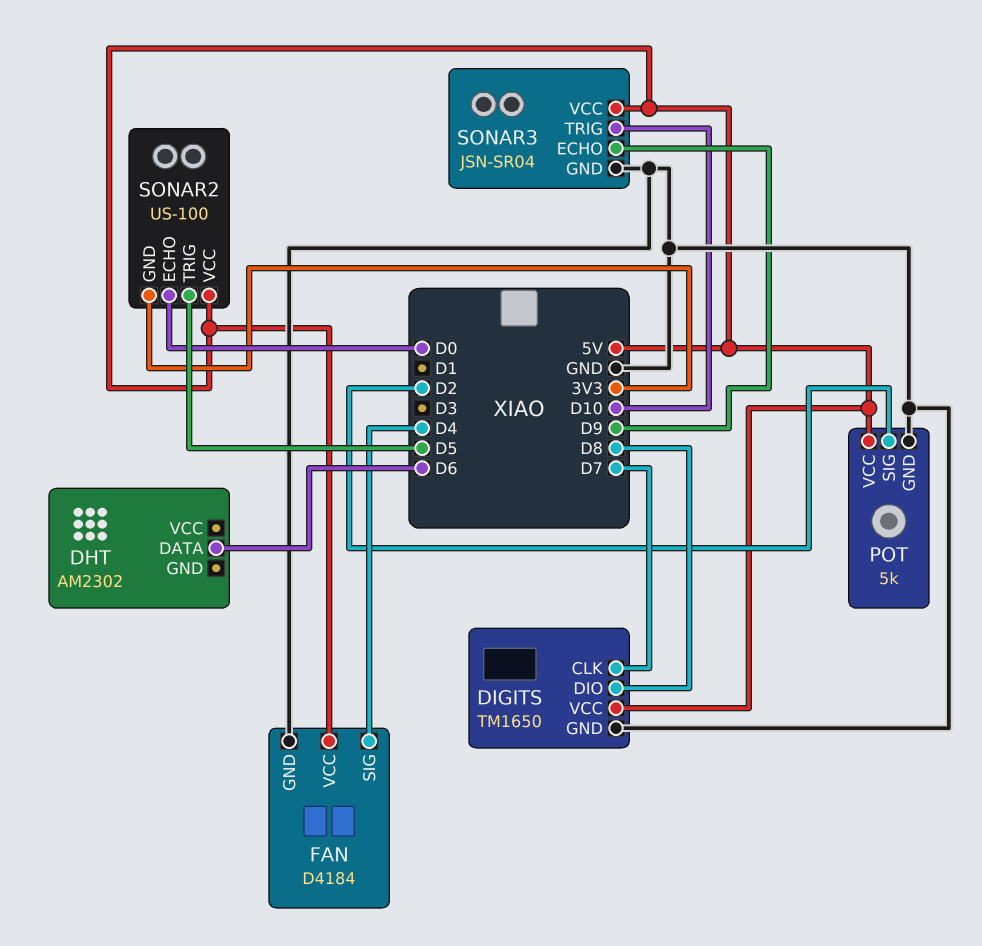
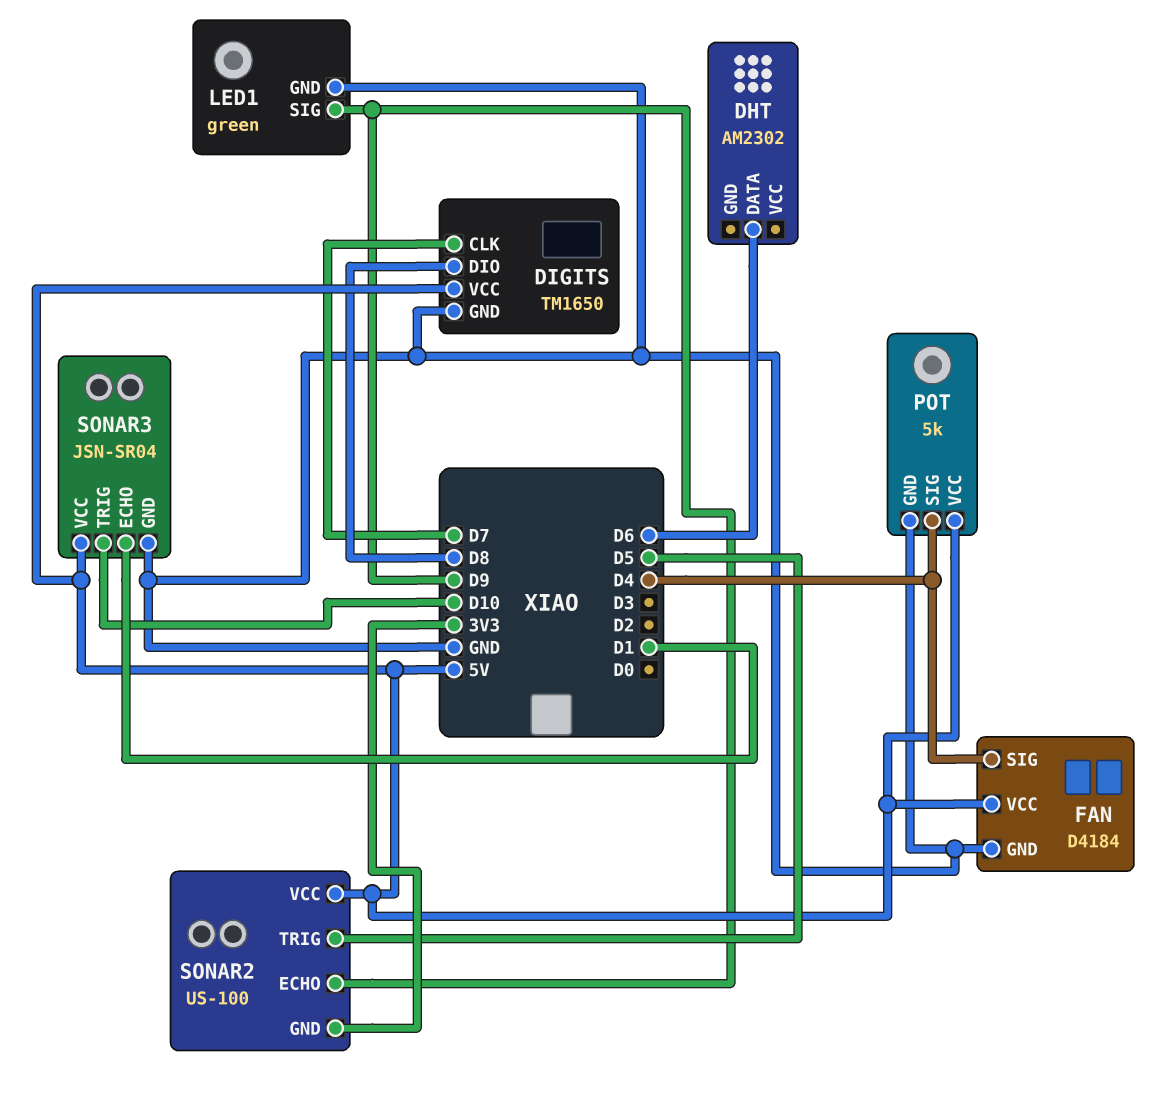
LED1: none -> green
LED1 pin GND: none -> GND
LED1 pin SIG: none -> D9
POT pin SIG: D2 -> D4
SONAR2 pin ECHO: D0 -> D9
SONAR3 pin ECHO: D9 -> D1

